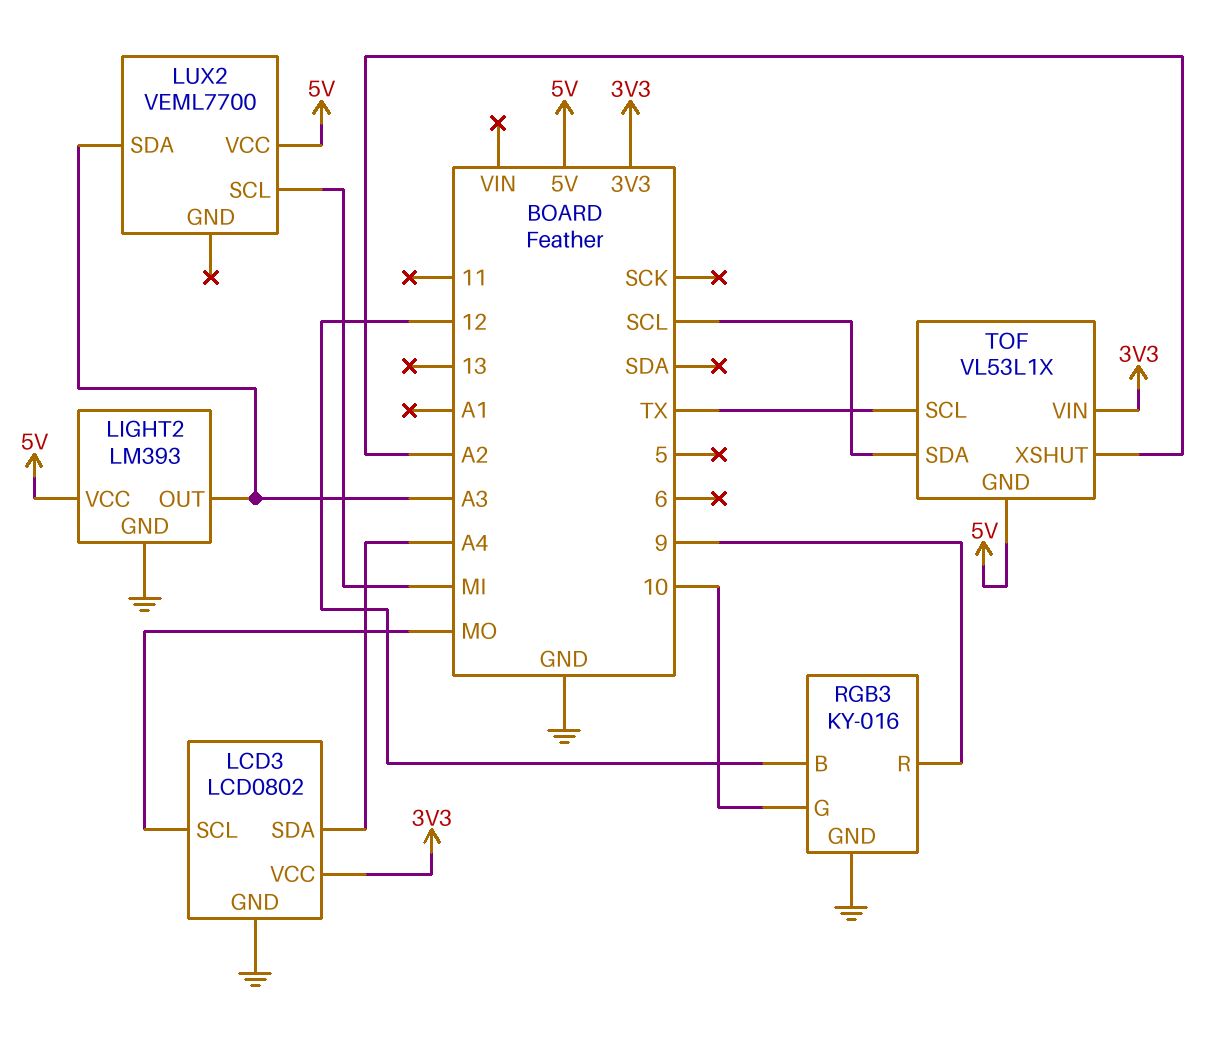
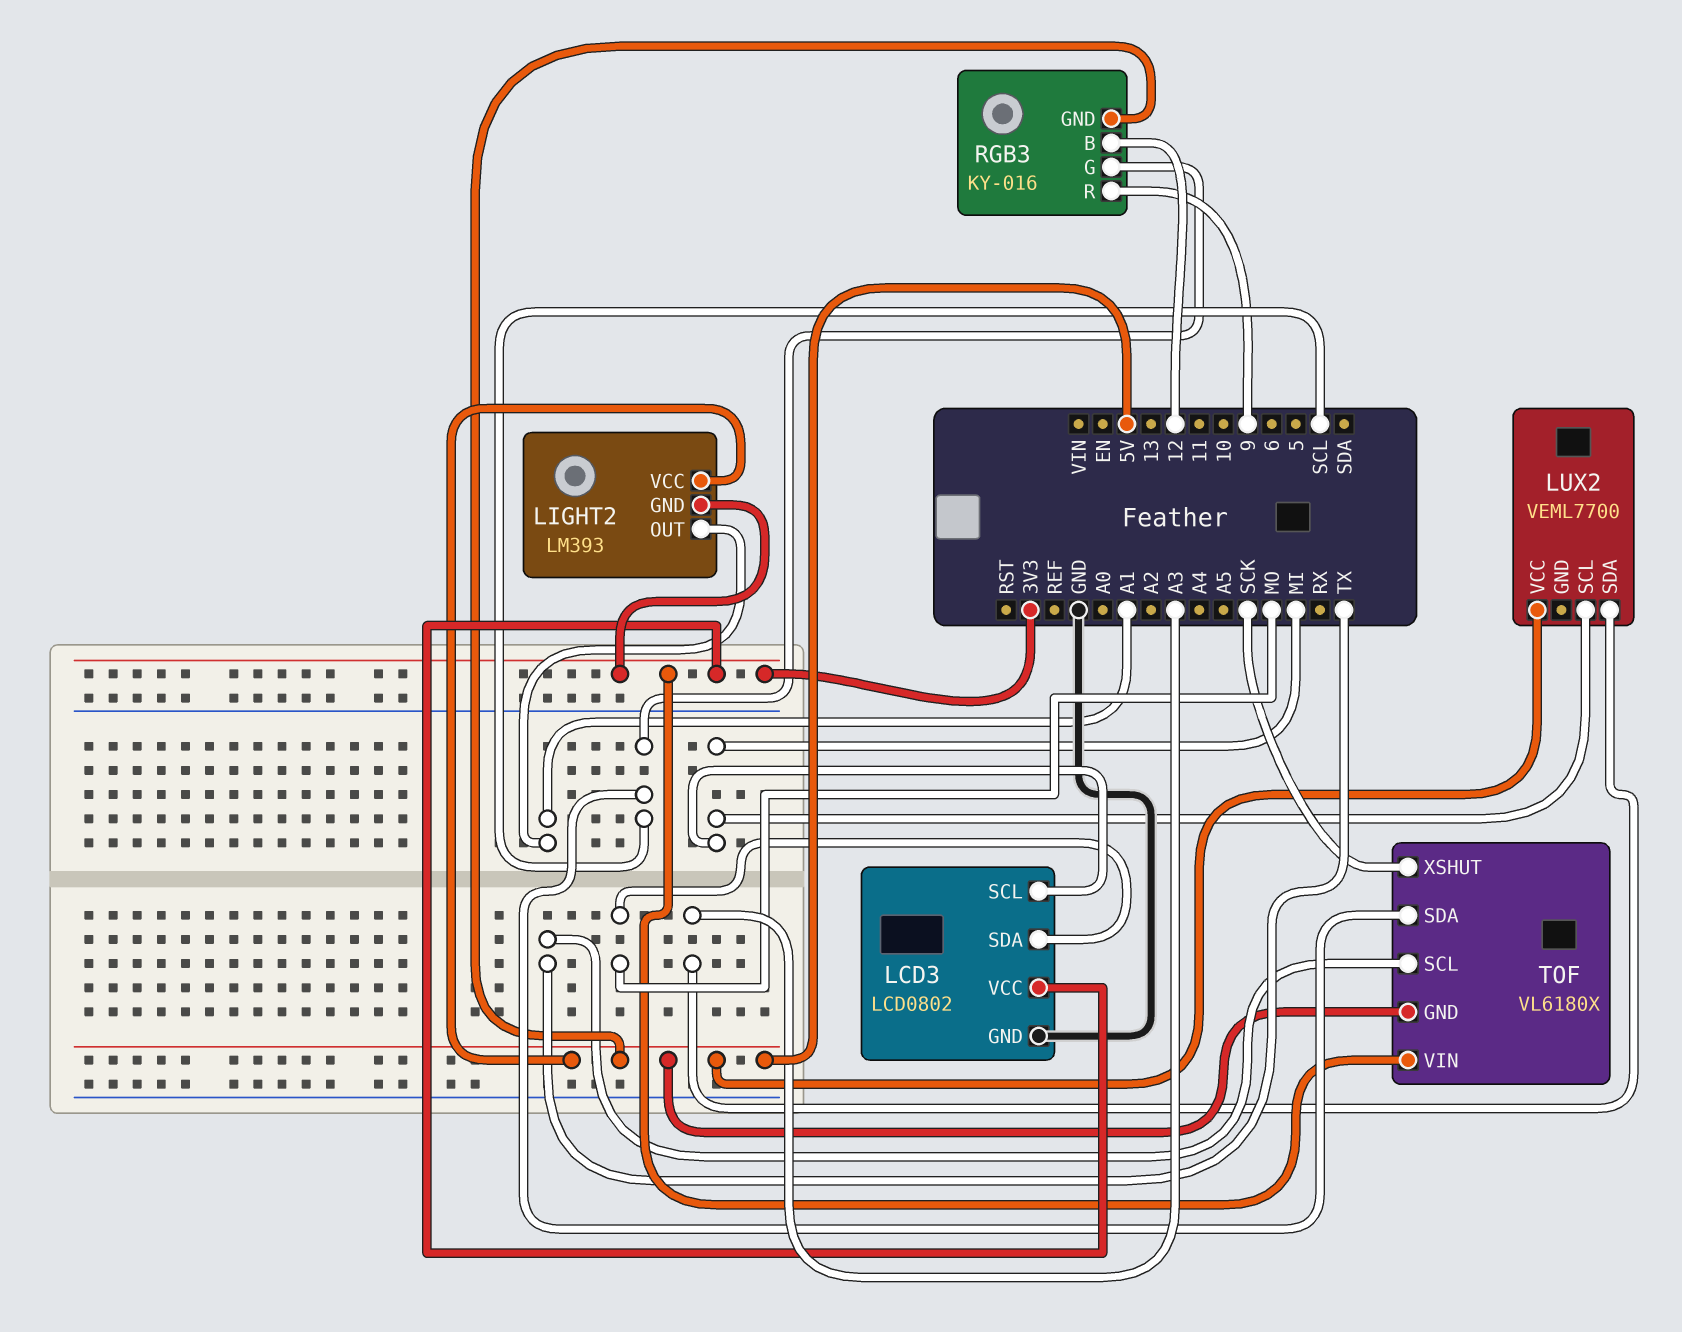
LCD3 pin SCL: MO -> MI
LCD3 pin SDA: A4 -> MO
LIGHT2 pin GND: GND -> 3V3
LIGHT2 pin OUT: A3 -> A1
RGB3 pin G: 10 -> SCL
RGB3 pin GND: GND -> 5V
TOF: VL53L1X -> VL6180X
TOF pin XSHUT: A2 -> SCK

